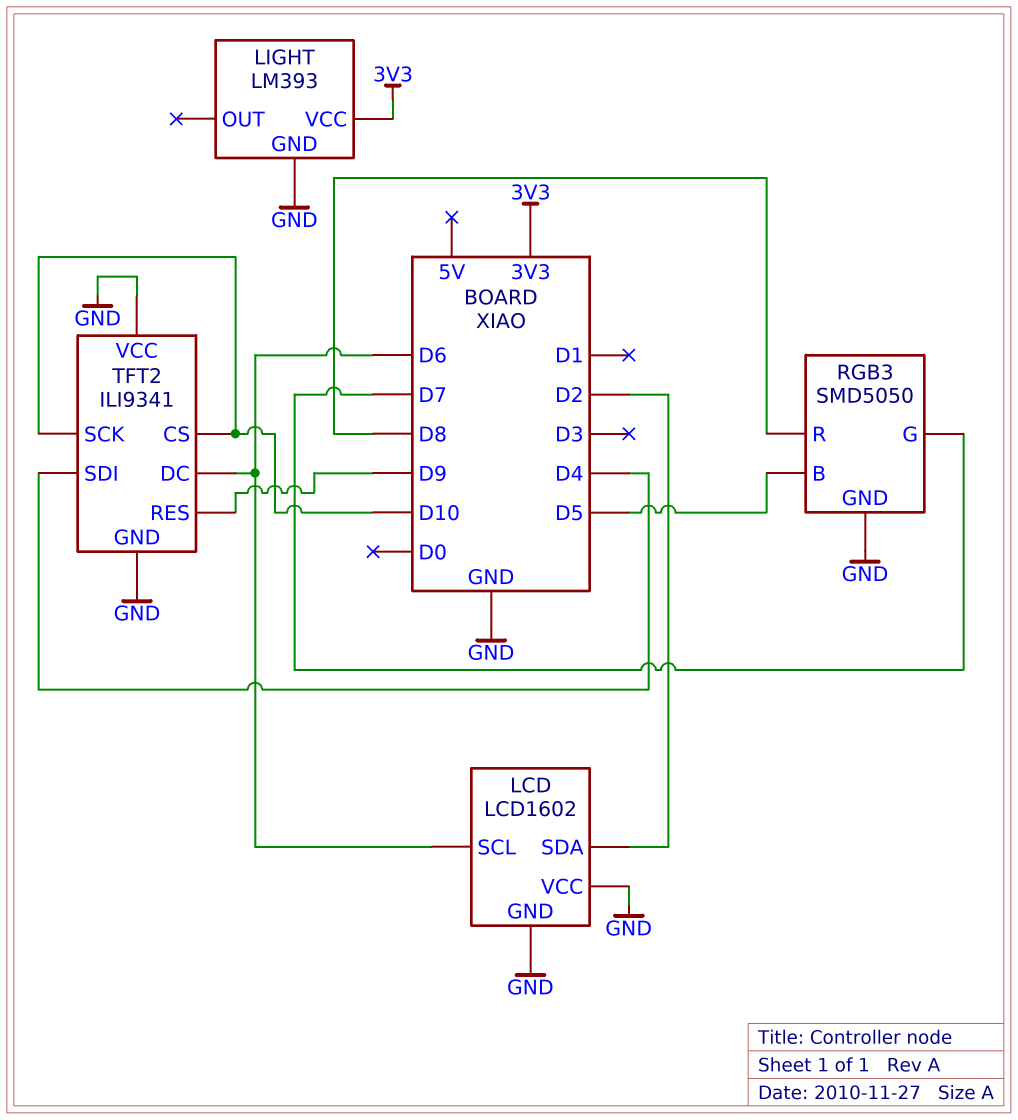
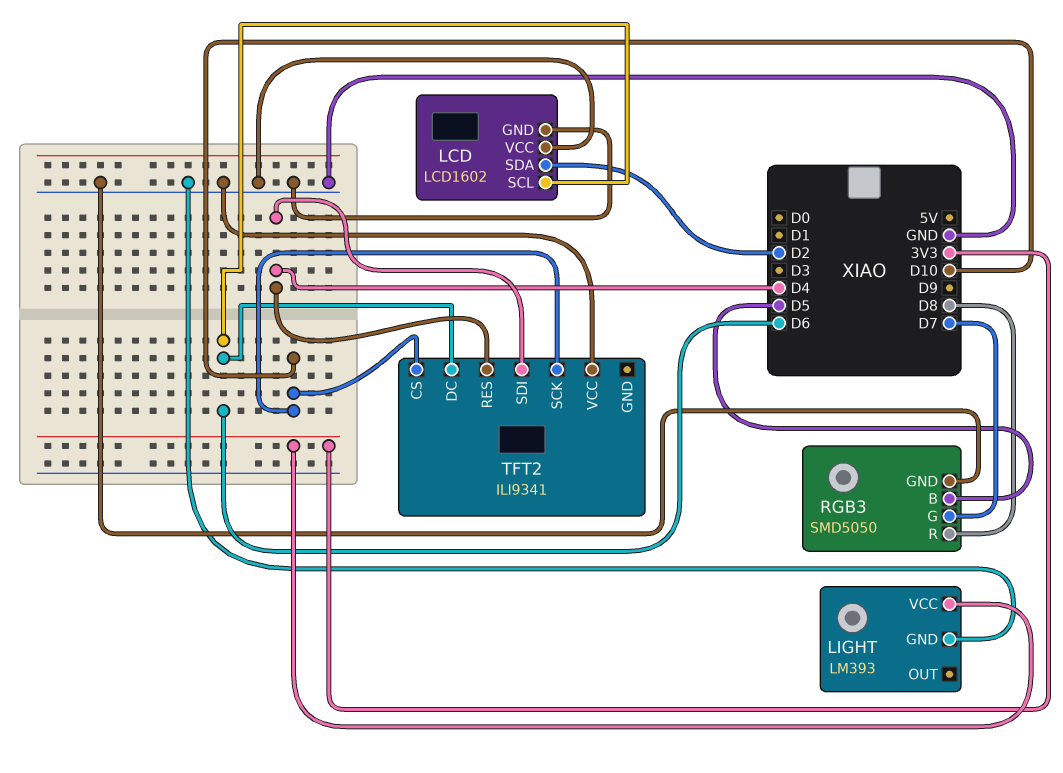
TFT2 pin GND: GND -> none
TFT2 pin RES: D9 -> D4

